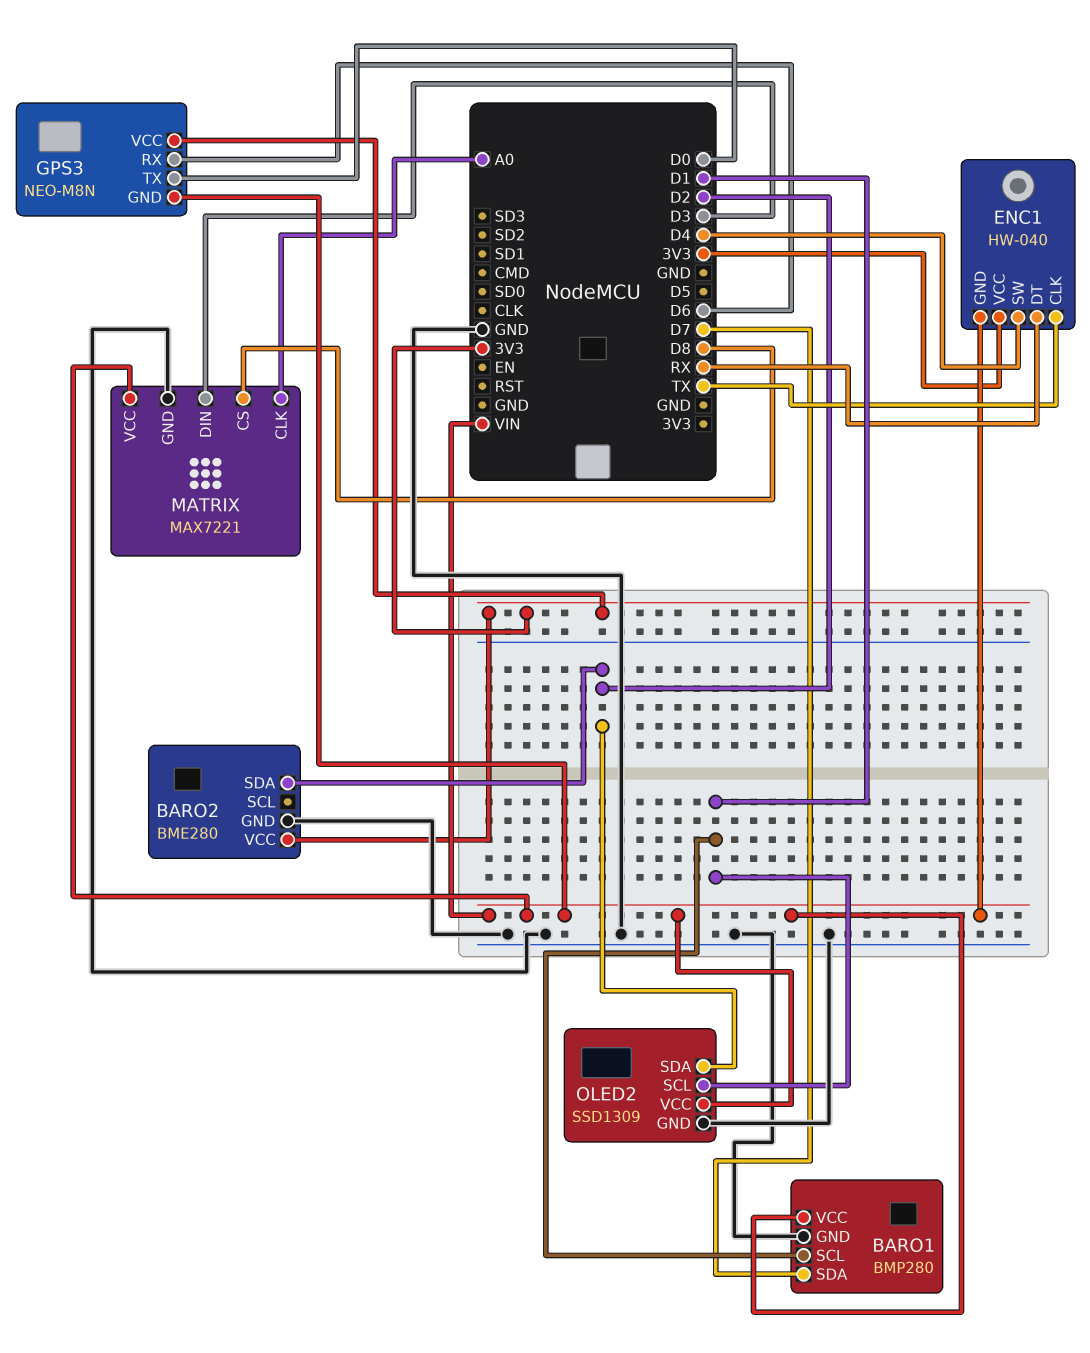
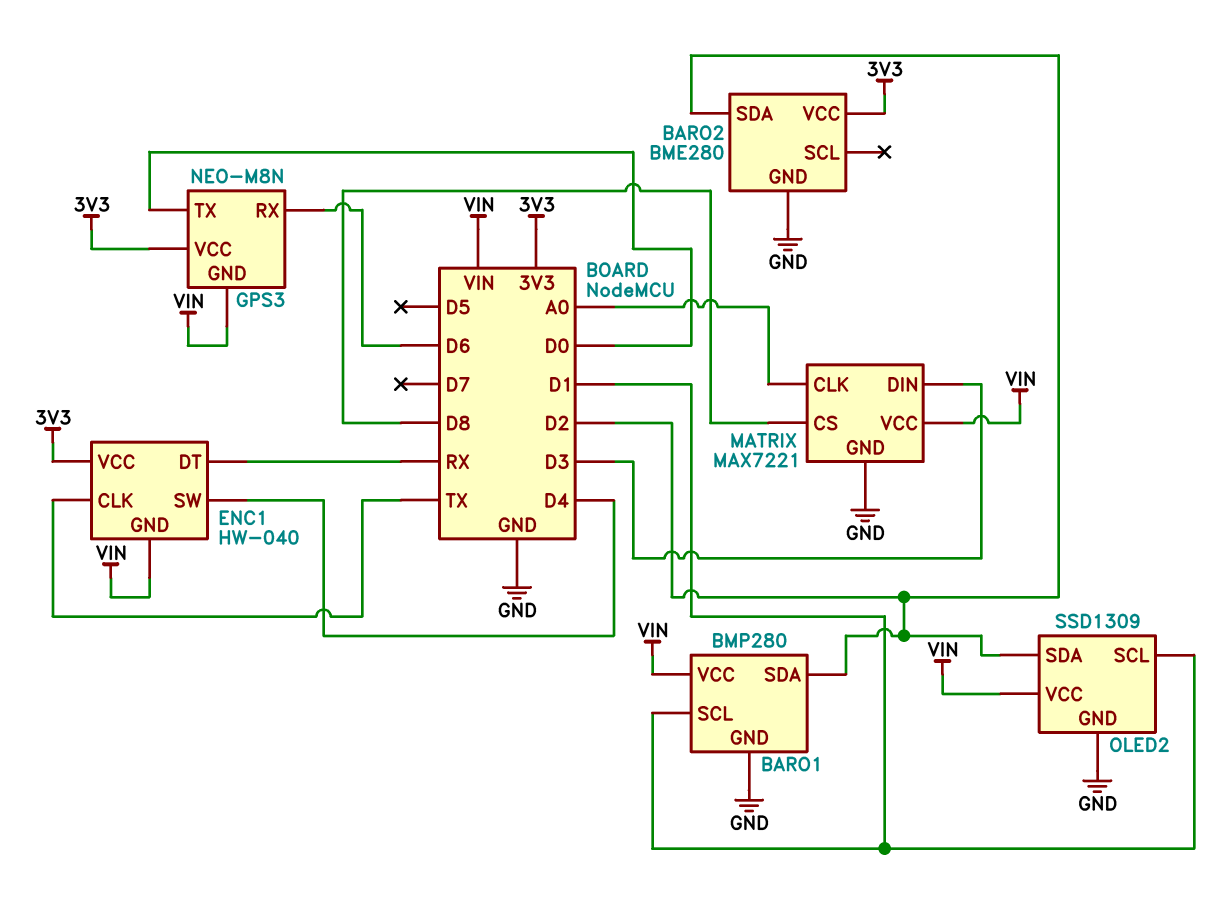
BARO1 pin SDA: D7 -> D2

